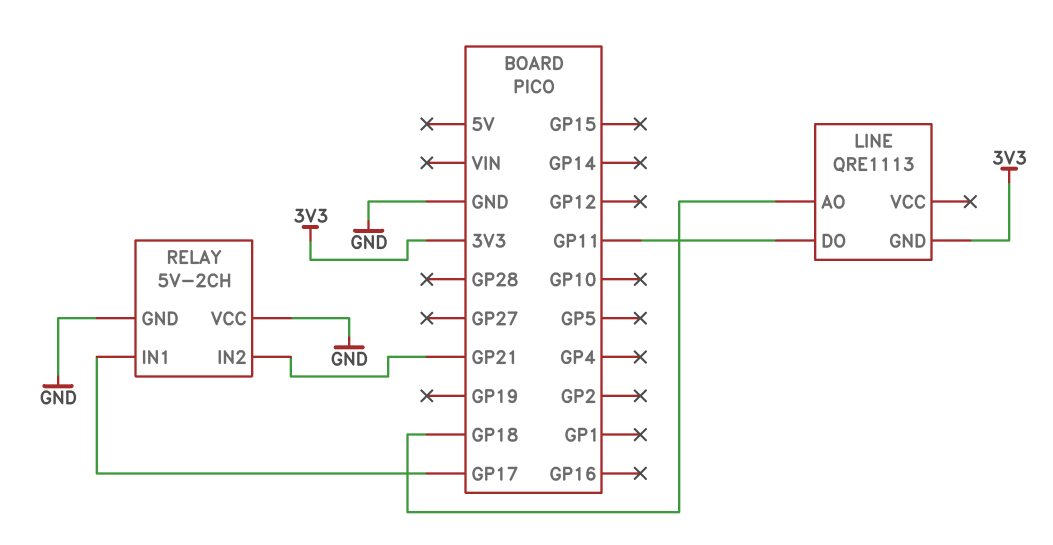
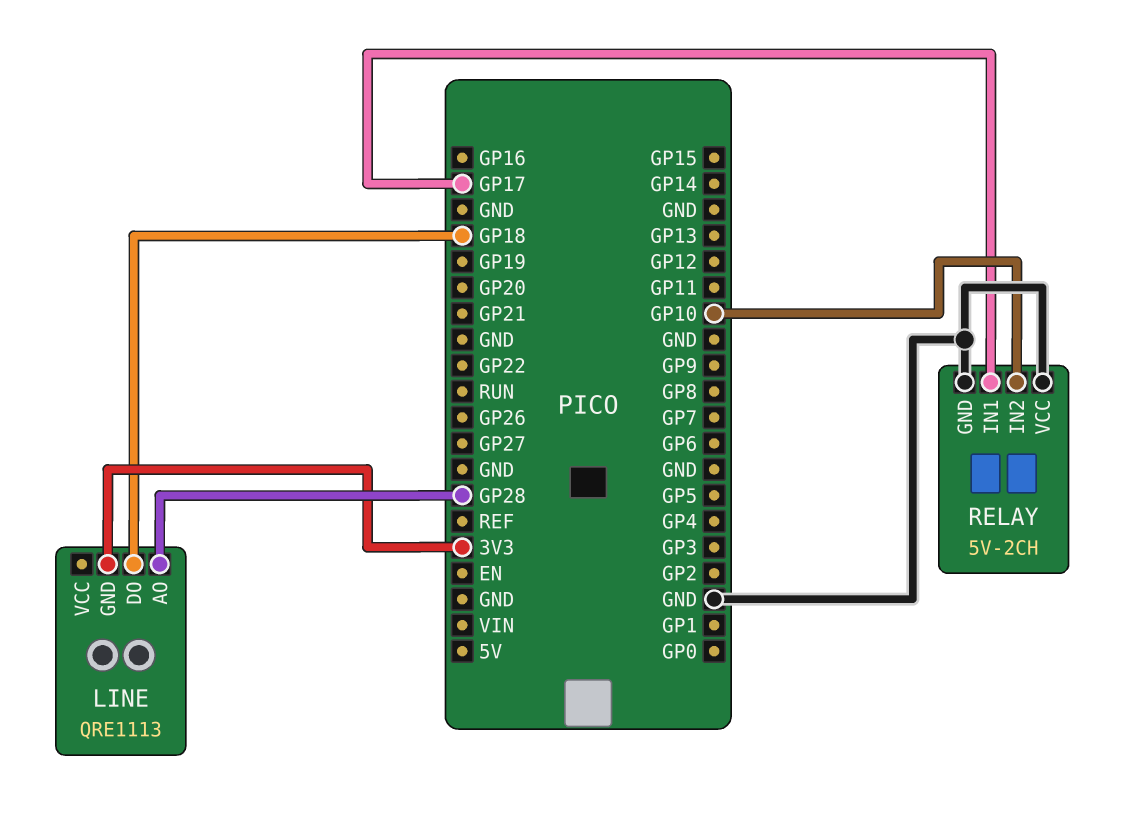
LINE pin AO: GP18 -> GP28
LINE pin DO: GP11 -> GP18
RELAY pin IN2: GP21 -> GP10

